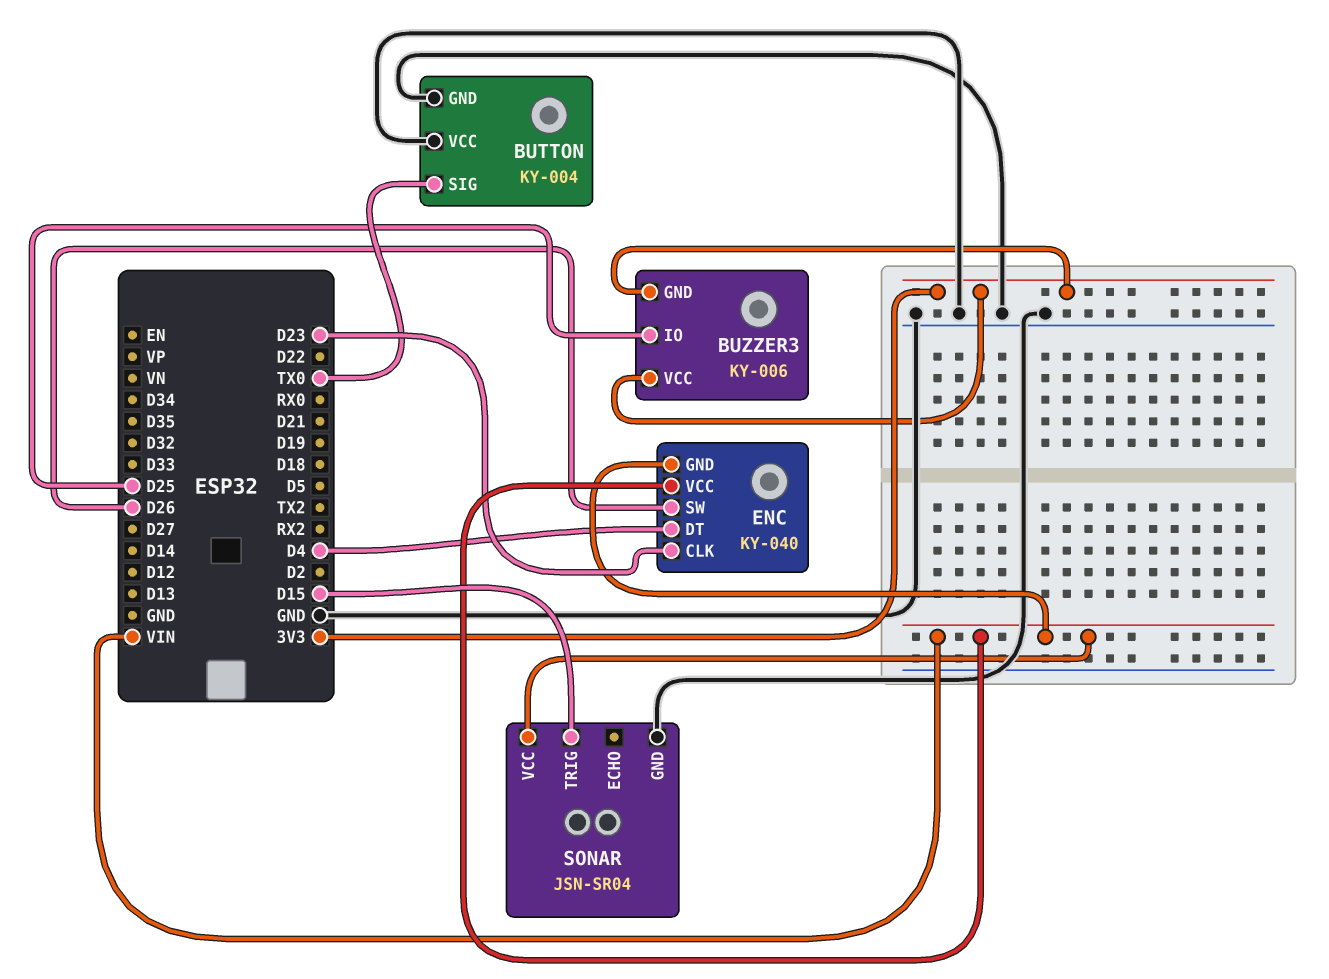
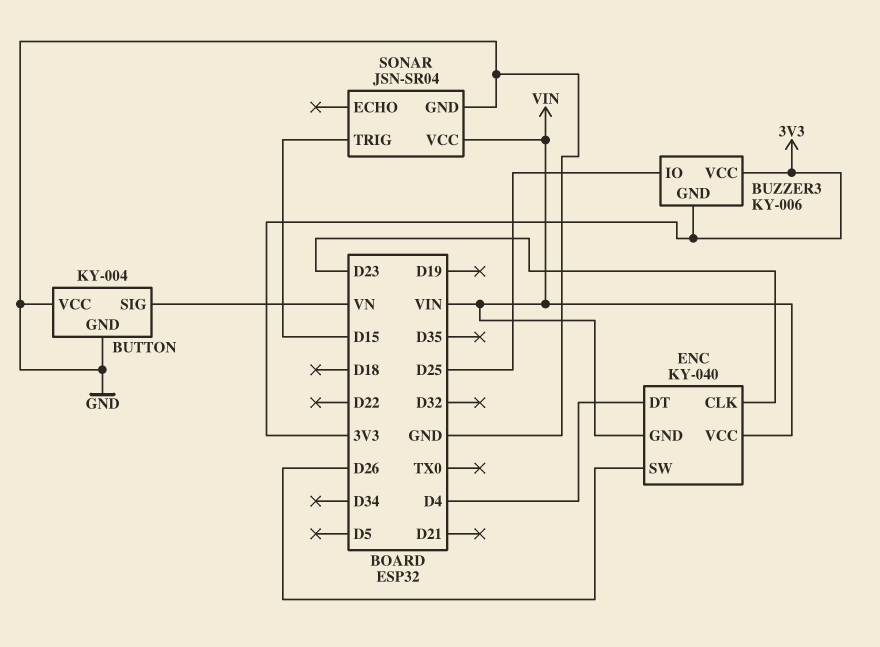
BUTTON pin SIG: TX0 -> VN

